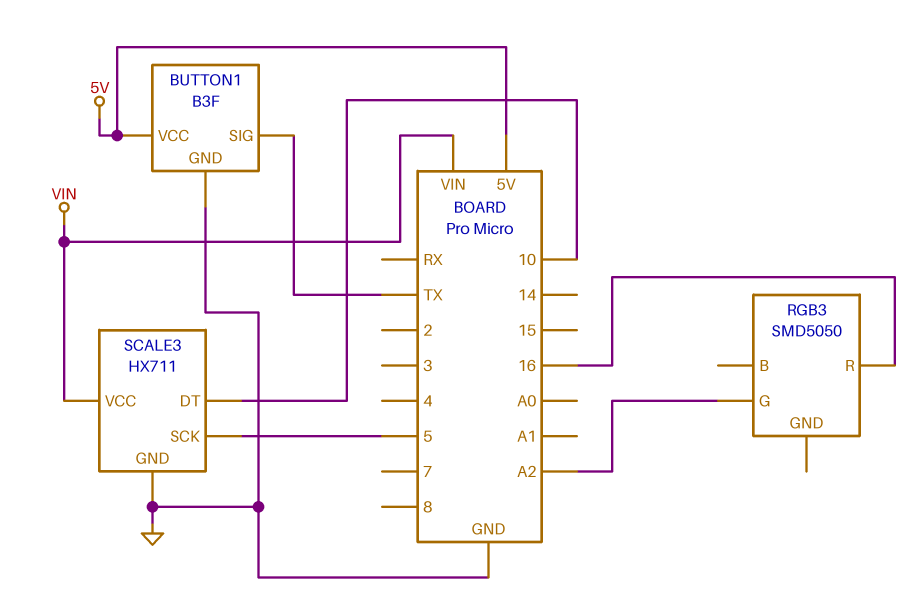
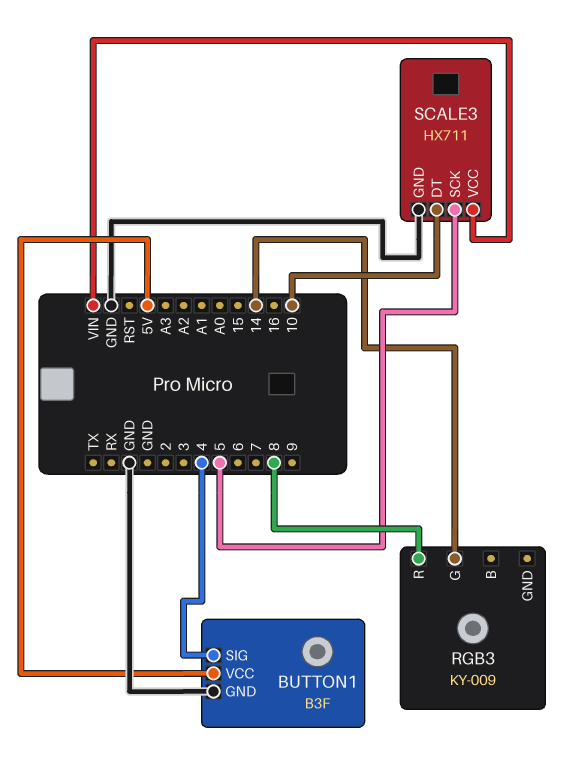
BUTTON1 pin SIG: TX -> 4
RGB3: SMD5050 -> KY-009
RGB3 pin G: A2 -> 14
RGB3 pin R: 16 -> 8

